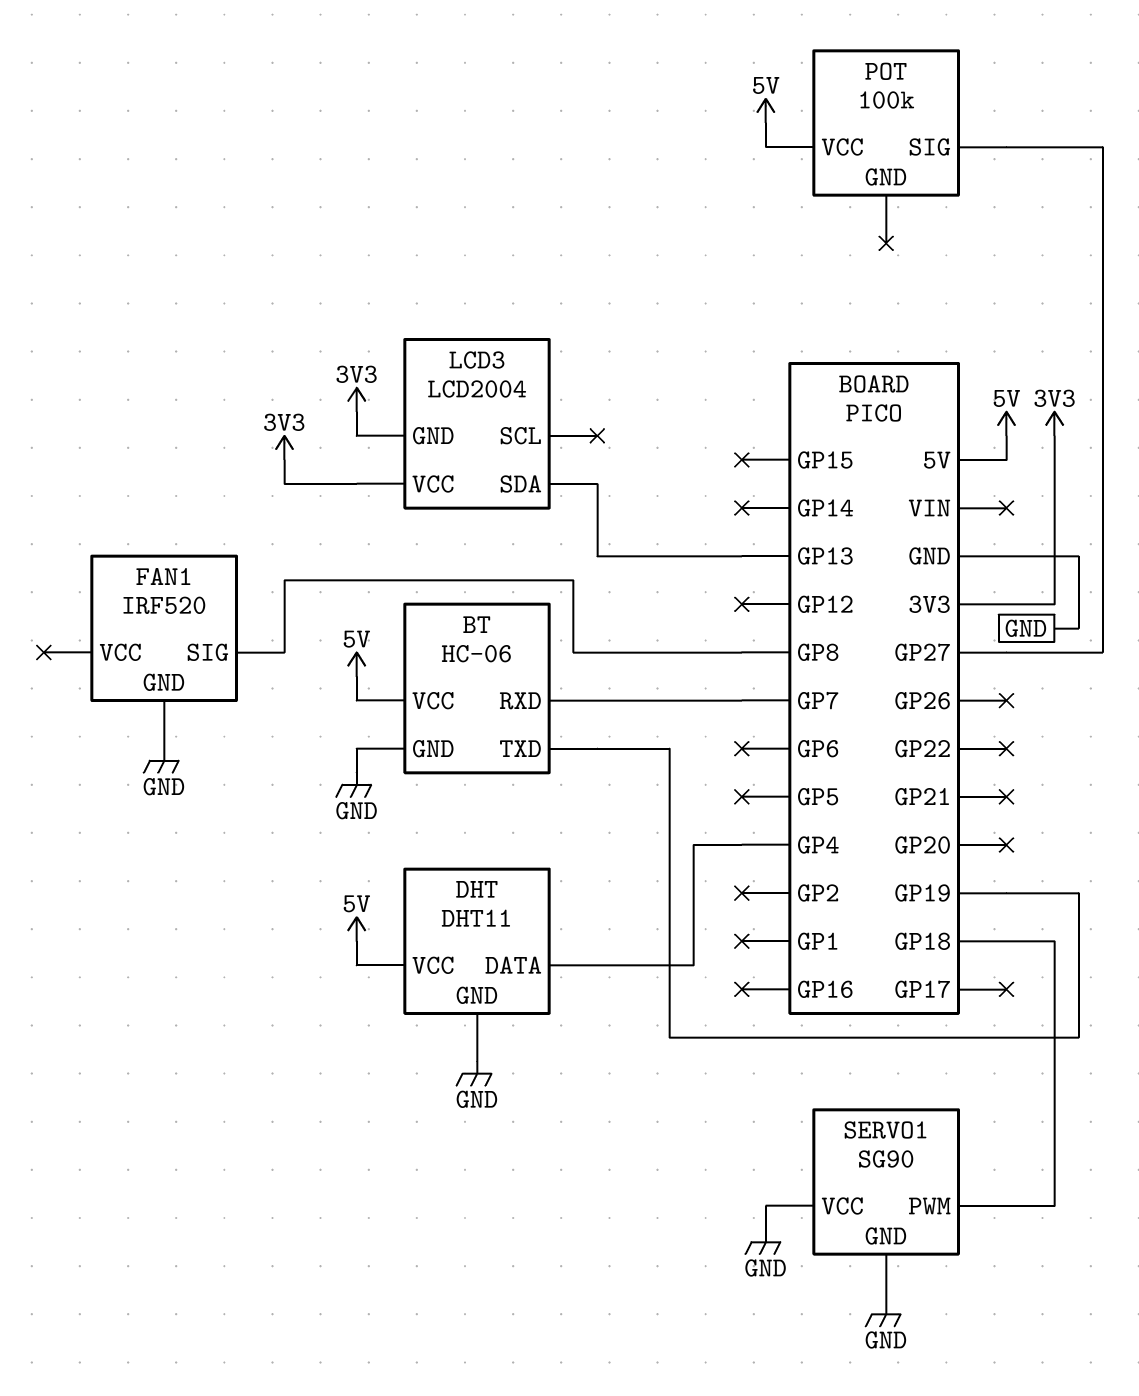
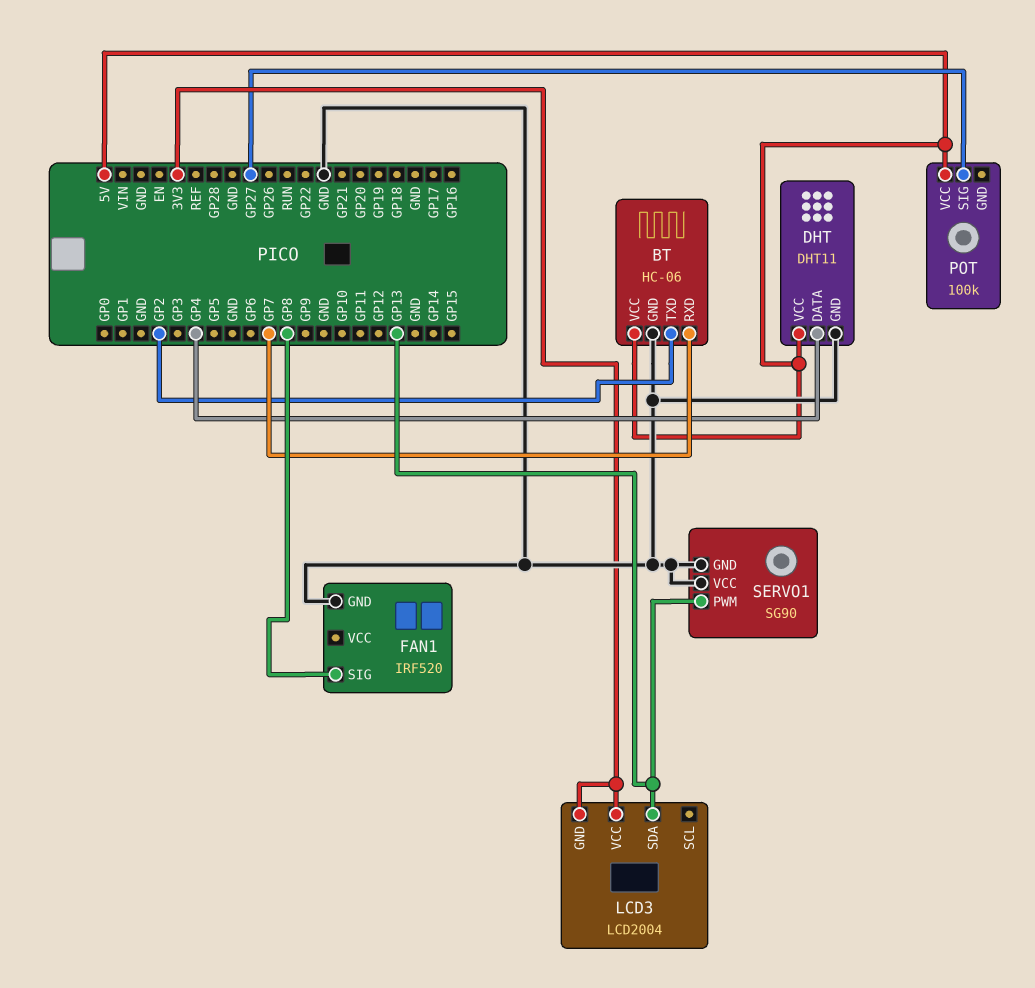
BT pin TXD: GP19 -> GP2
SERVO1 pin PWM: GP18 -> GP13

